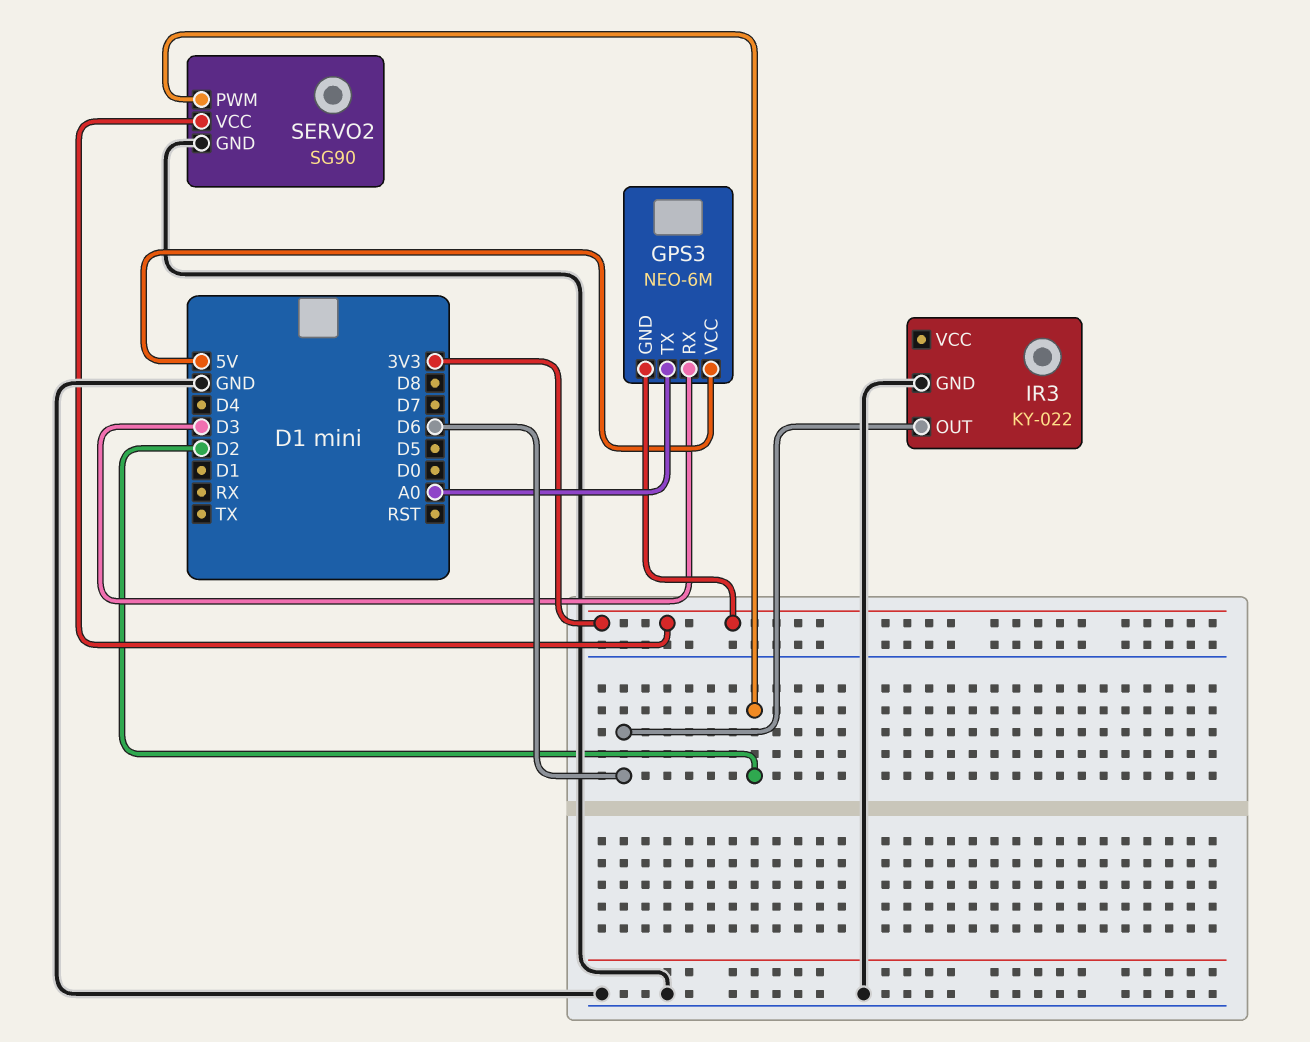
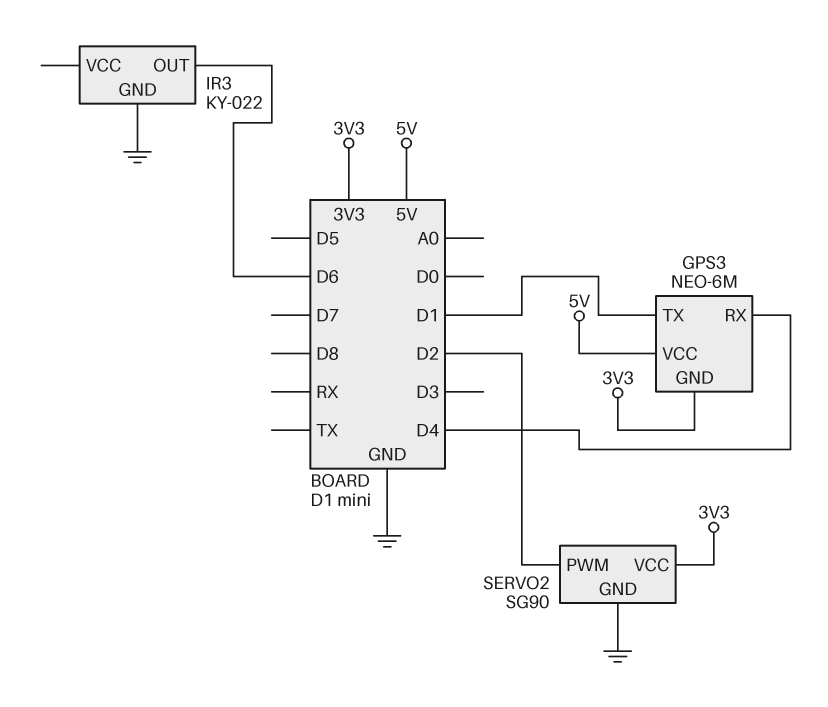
GPS3 pin RX: D3 -> D4
GPS3 pin TX: A0 -> D1

